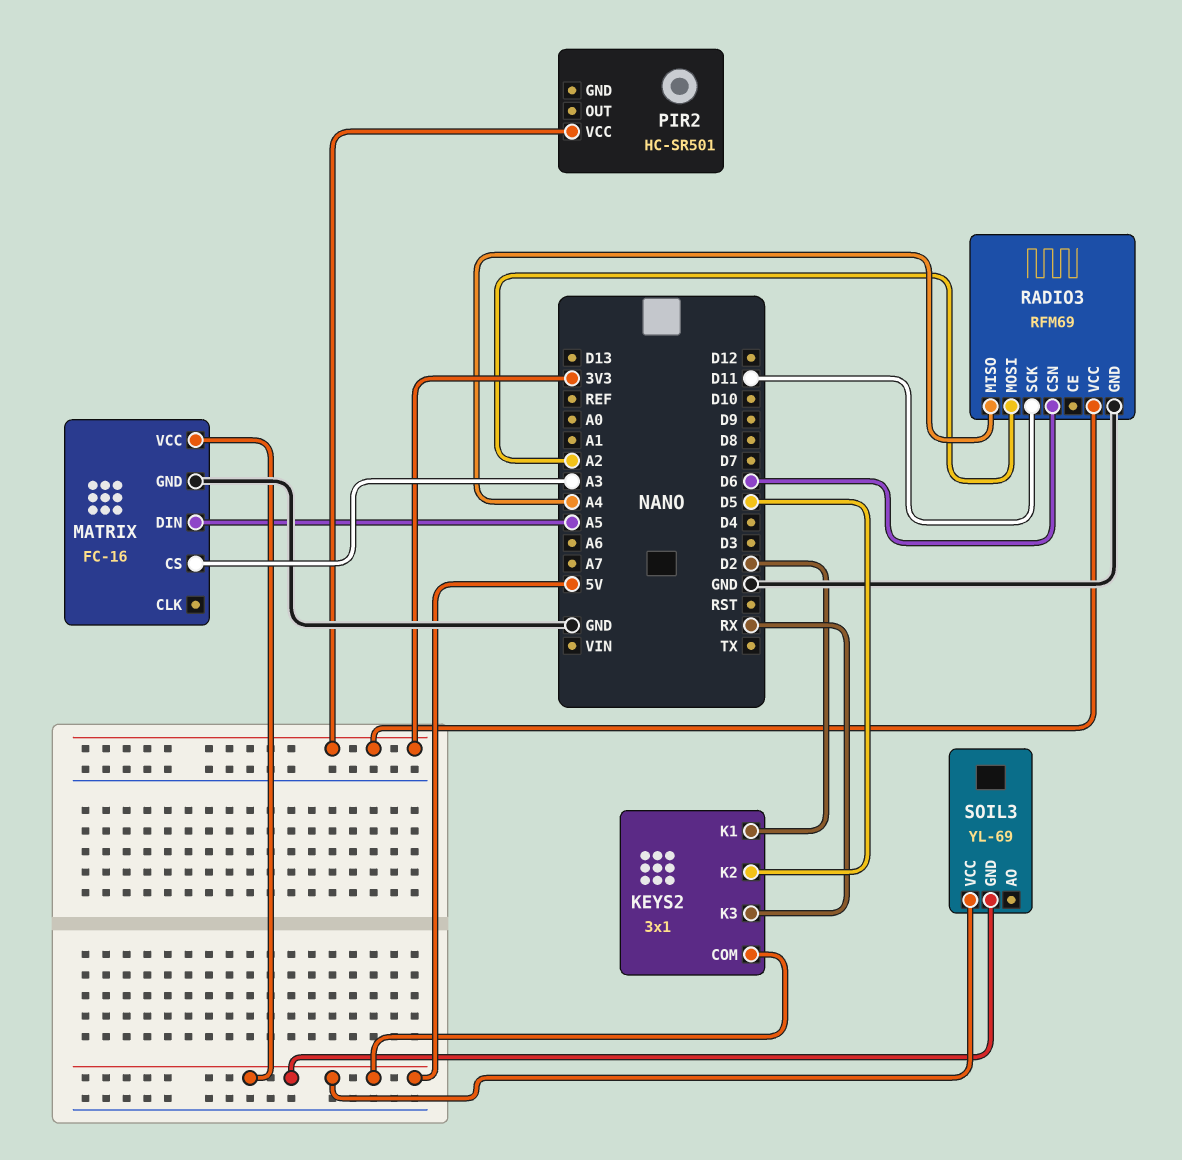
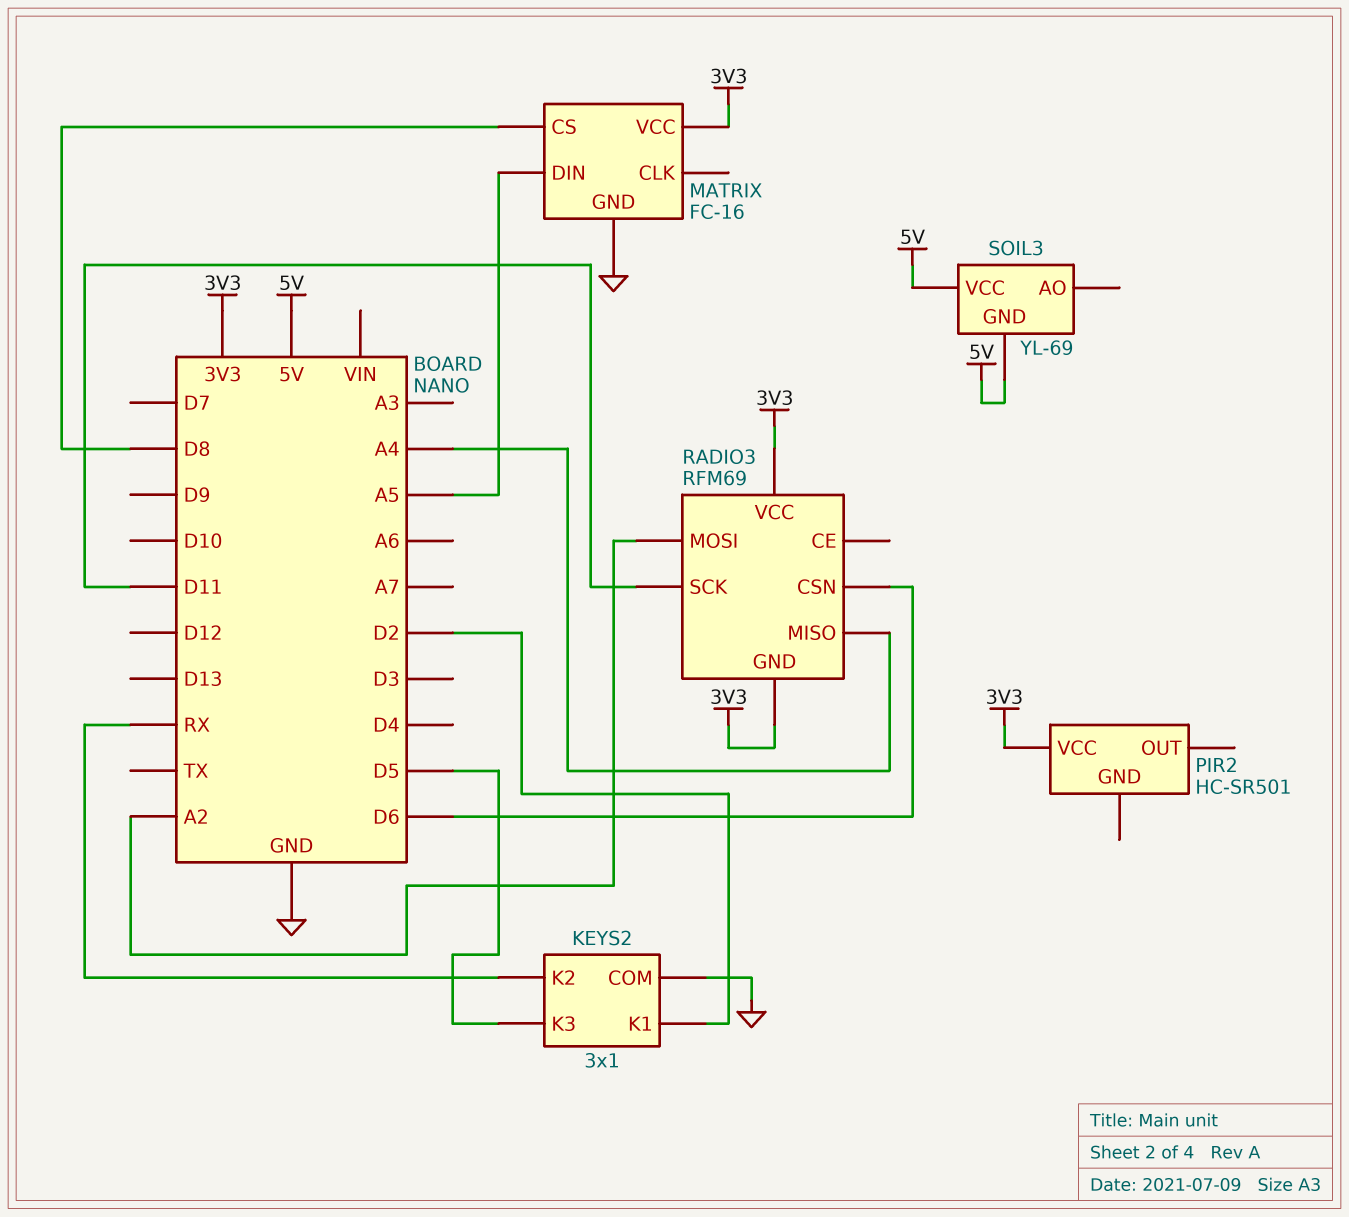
KEYS2 pin COM: 5V -> GND
KEYS2 pin K2: D5 -> RX
KEYS2 pin K3: RX -> D5
MATRIX pin CS: A3 -> D8
MATRIX pin VCC: 5V -> 3V3
RADIO3 pin GND: GND -> 3V3

